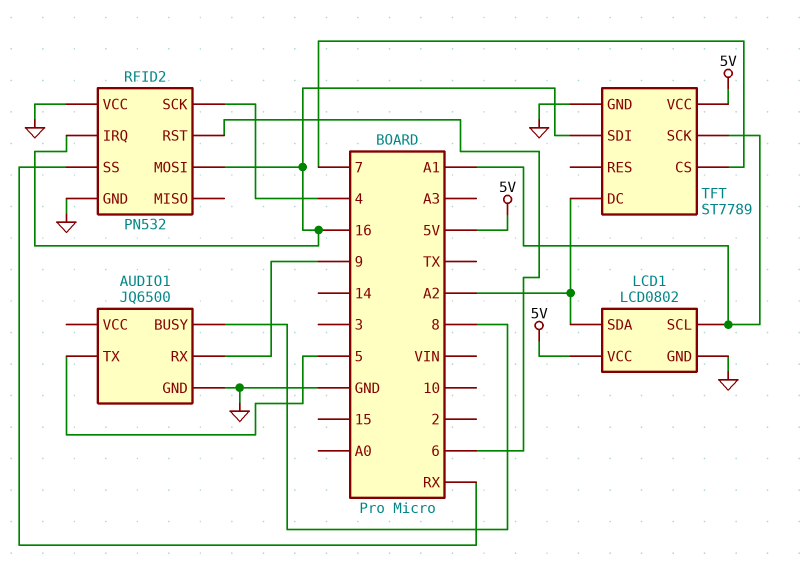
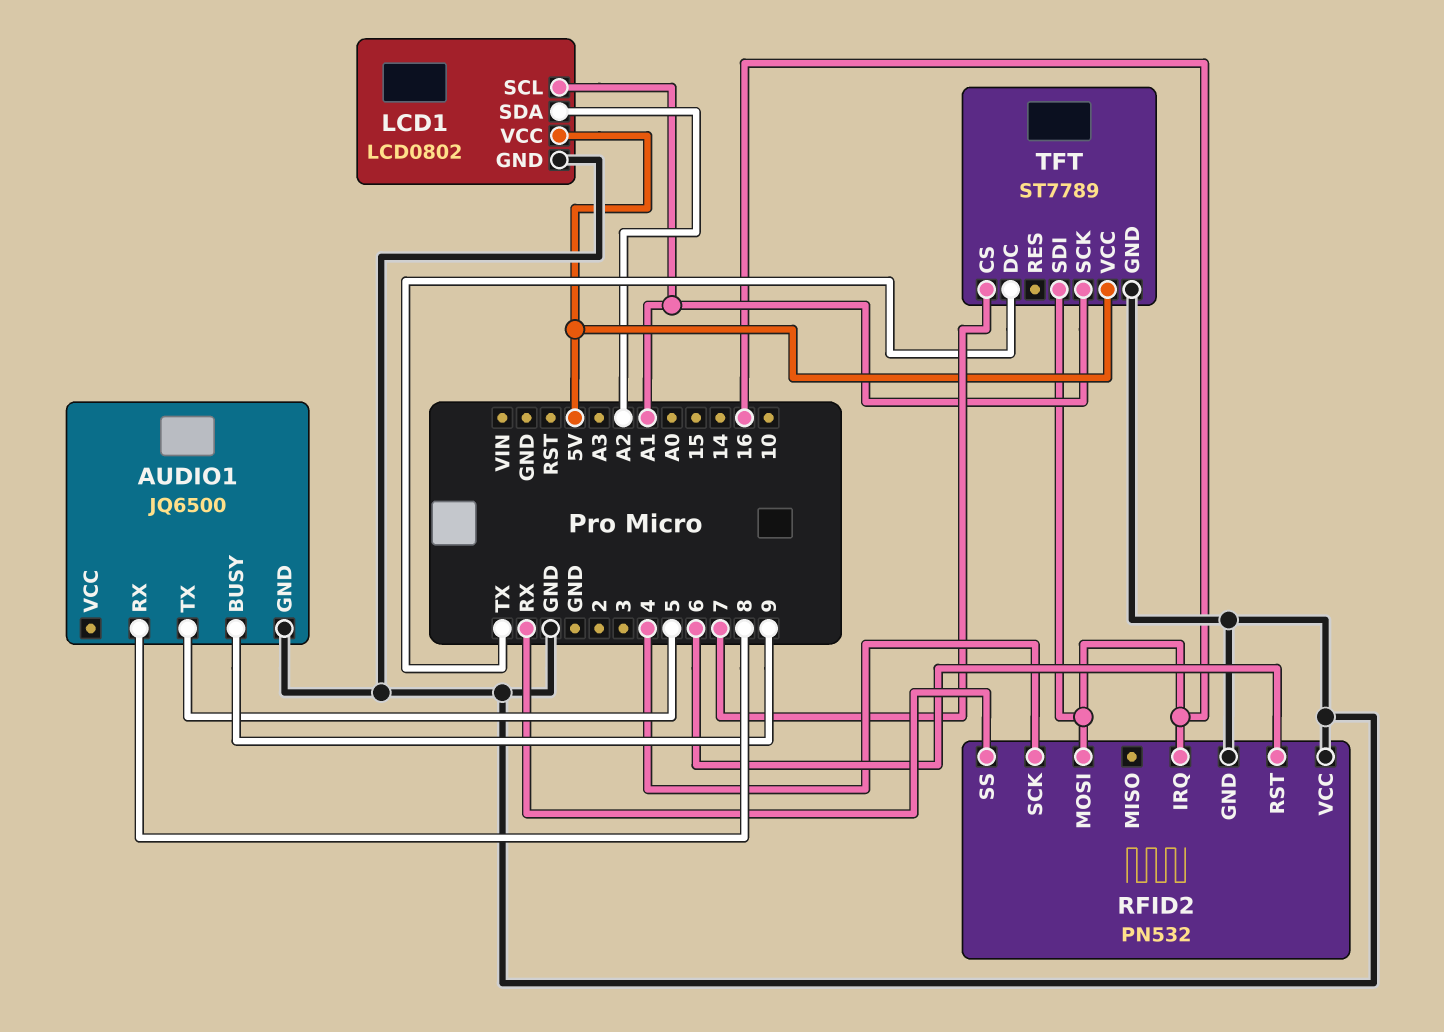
AUDIO1 pin BUSY: 8 -> 9
AUDIO1 pin RX: 9 -> 8
TFT pin DC: A2 -> TX

